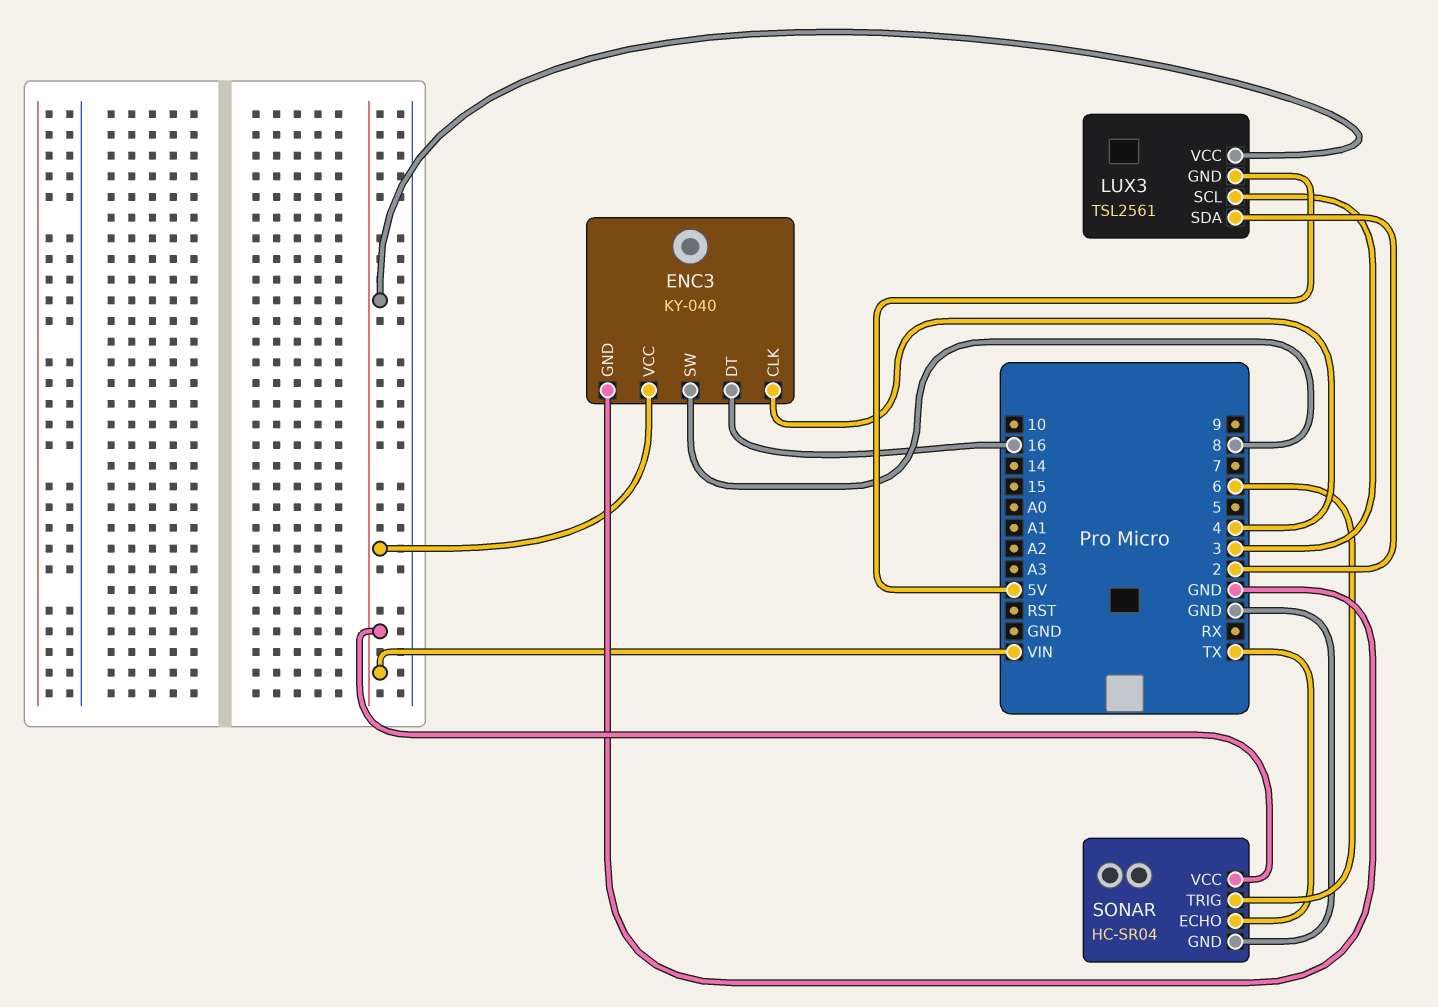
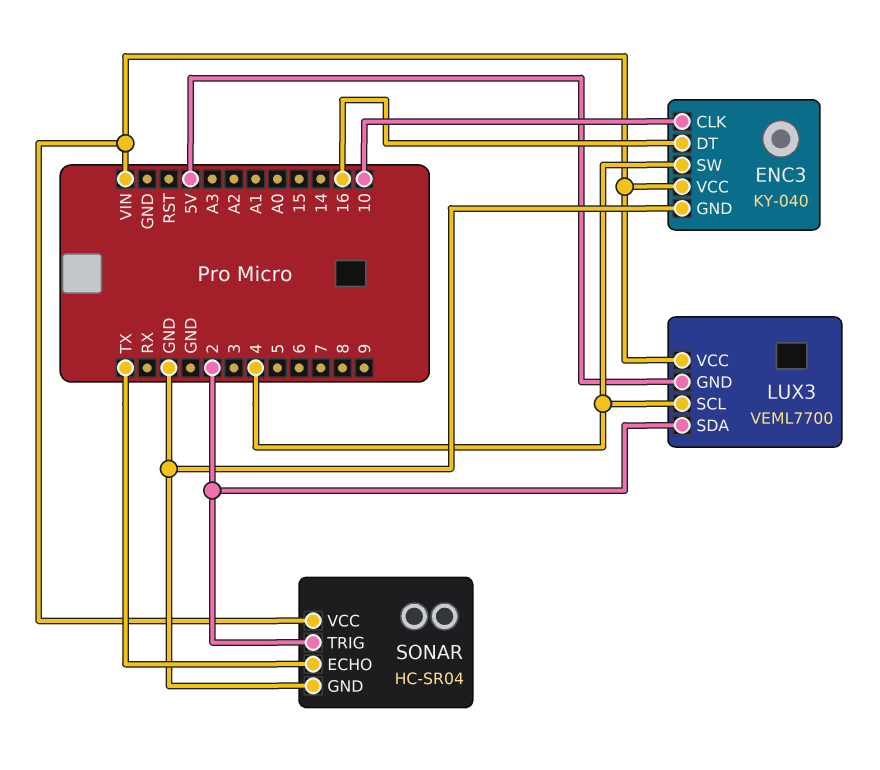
ENC3 pin CLK: 4 -> 10
ENC3 pin SW: 8 -> 4
LUX3: TSL2561 -> VEML7700
LUX3 pin SCL: 3 -> 4
SONAR pin TRIG: 6 -> 2

